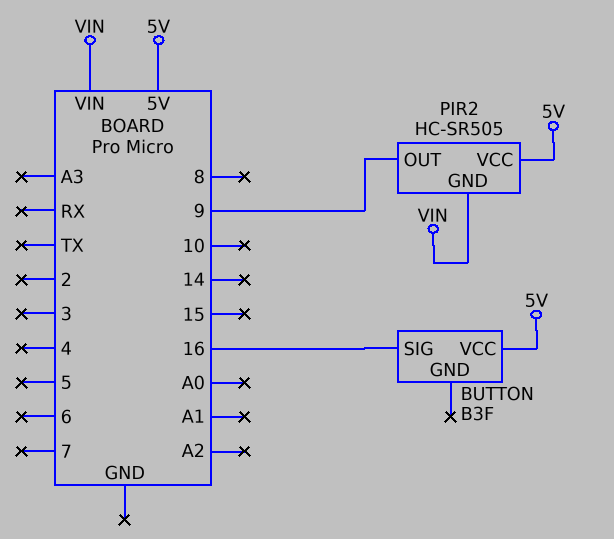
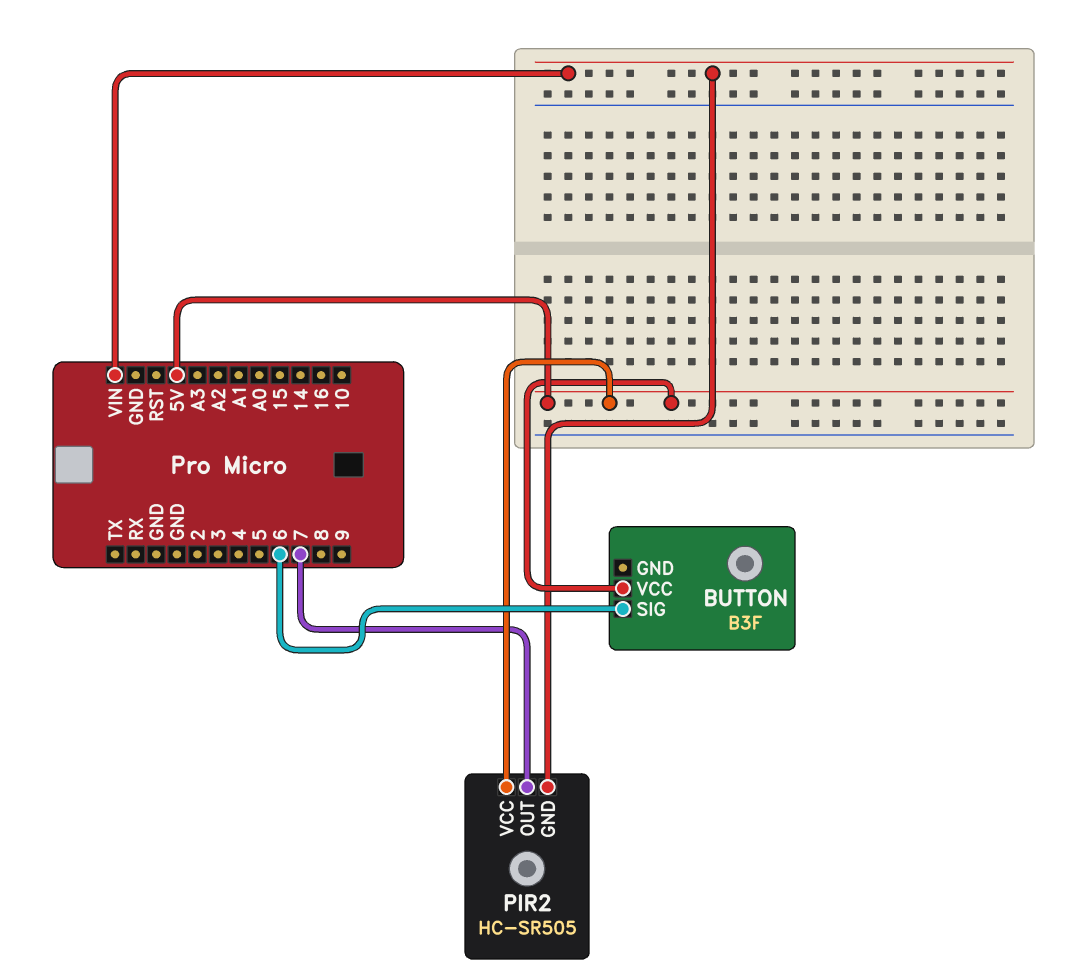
BUTTON pin SIG: 16 -> 6
PIR2 pin OUT: 9 -> 7

